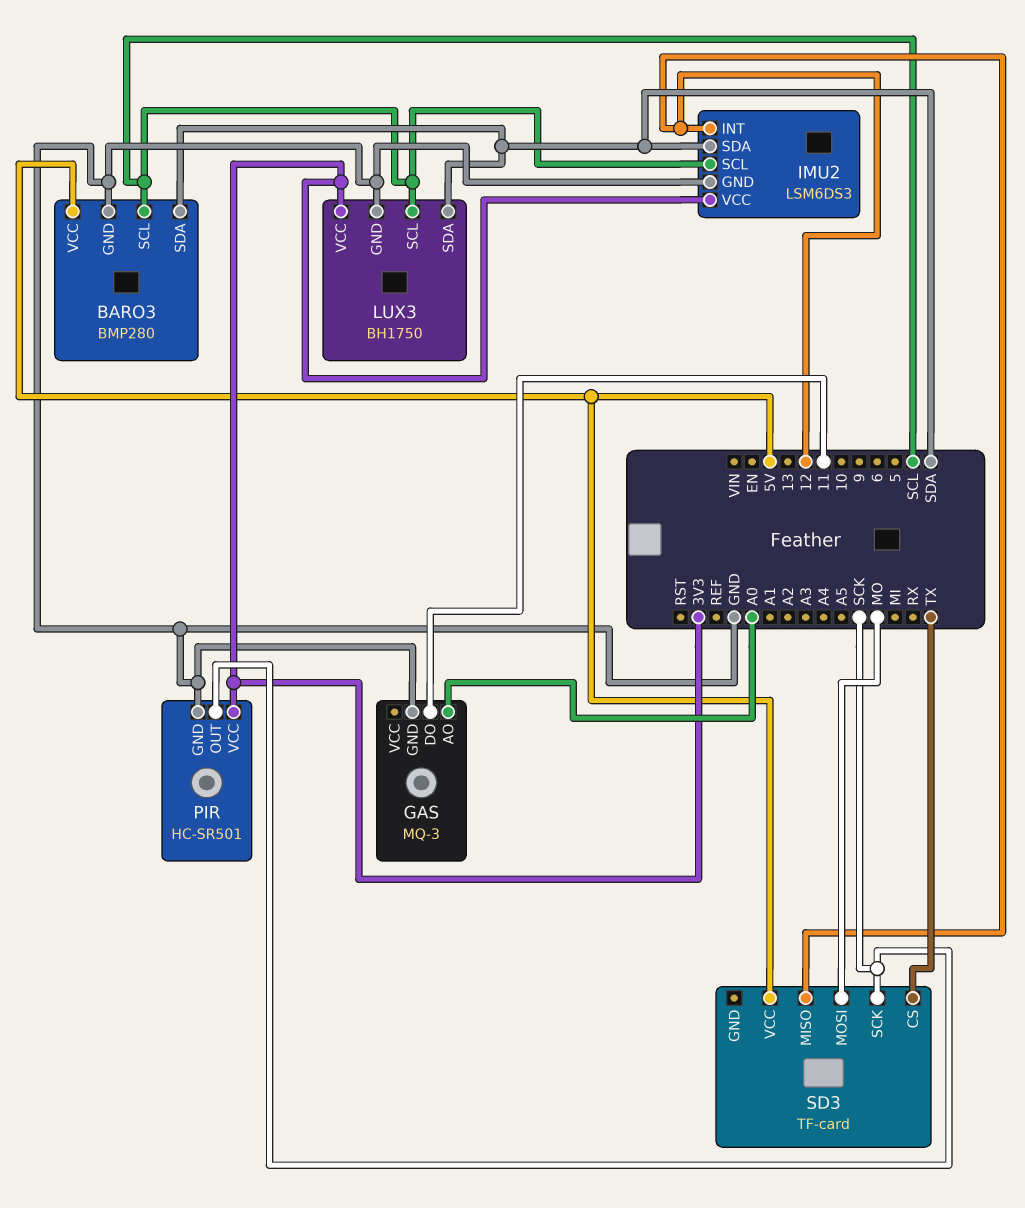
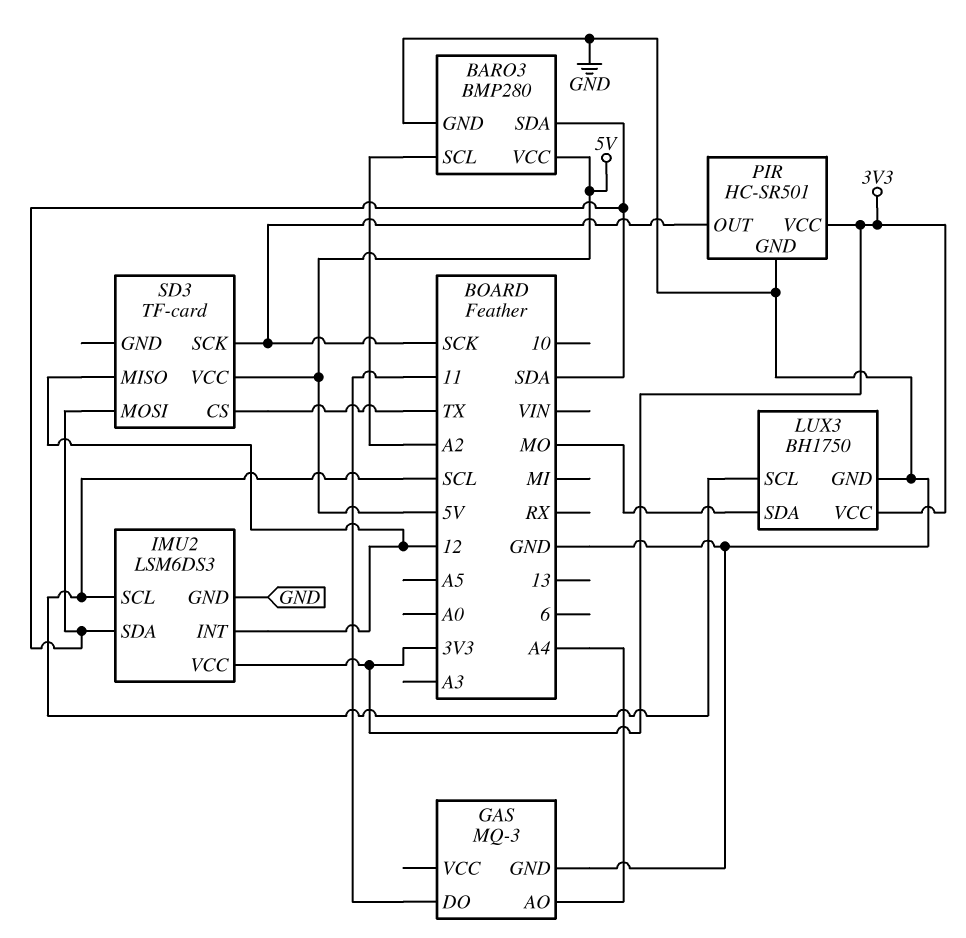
BARO3 pin SCL: SCL -> A2
GAS pin AO: A0 -> A4
LUX3 pin SDA: SDA -> MO
SD3 pin MOSI: MO -> SDA

